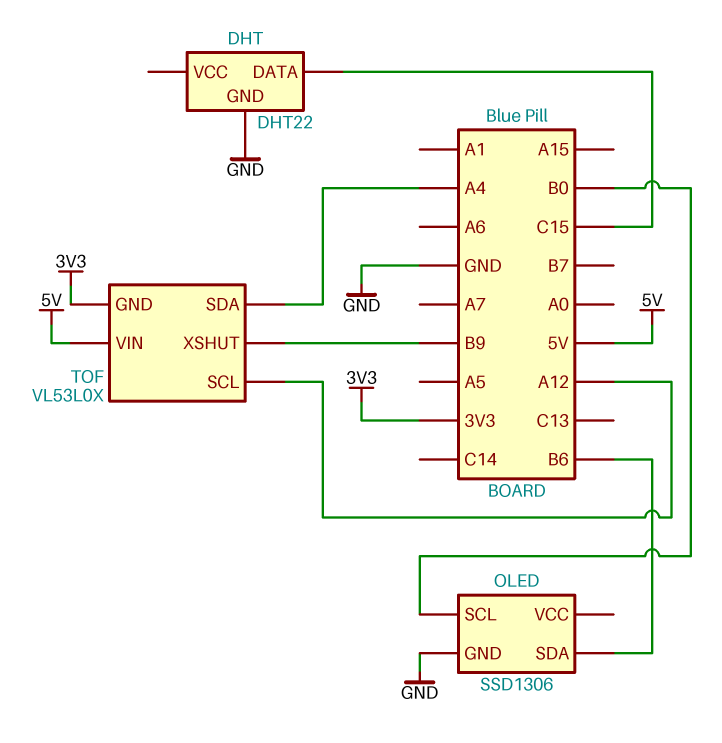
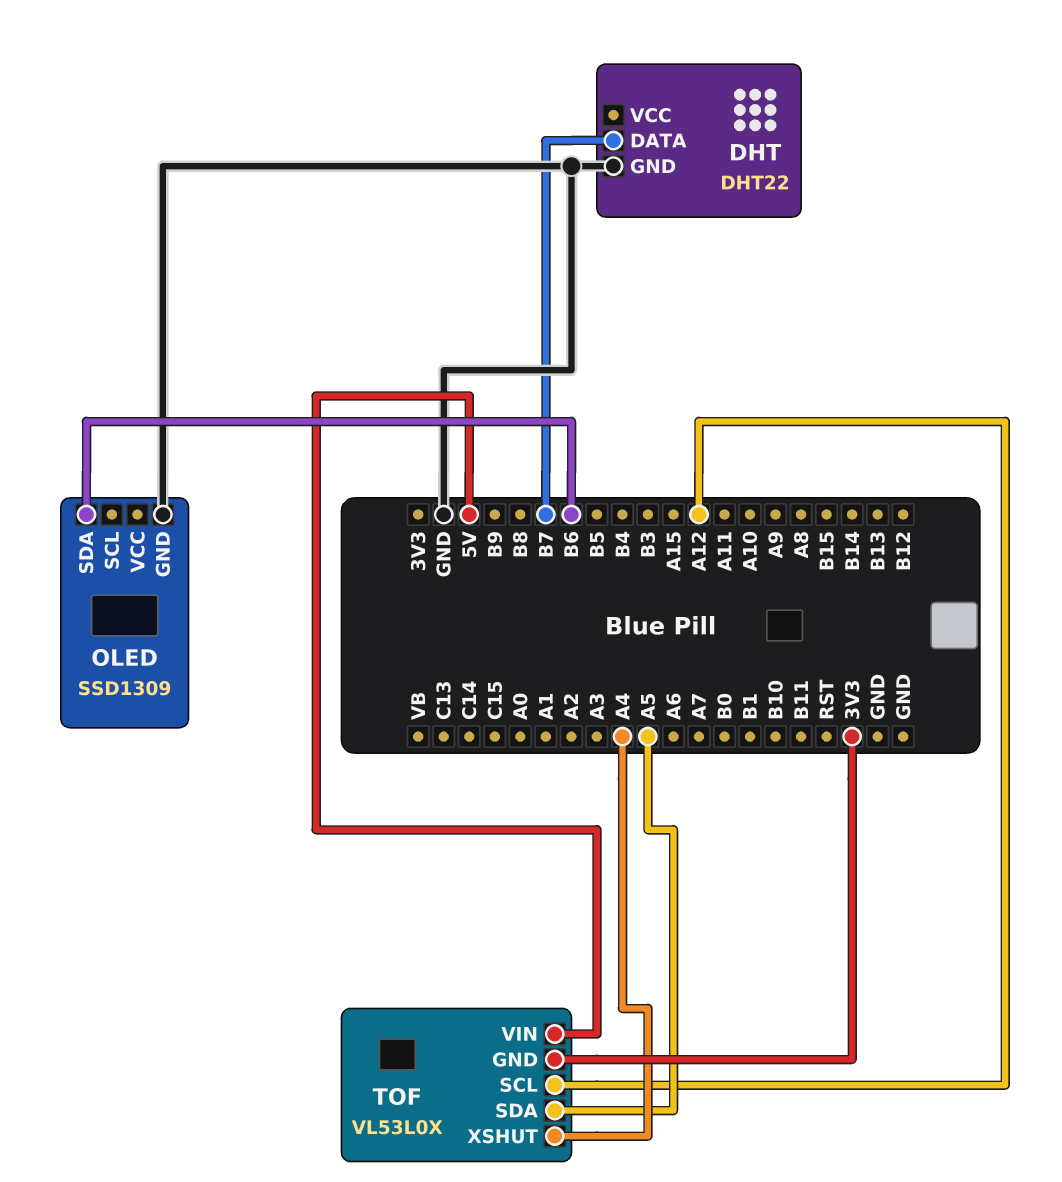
DHT pin DATA: C15 -> B7
OLED: SSD1306 -> SSD1309
OLED pin SCL: B0 -> none
TOF pin SDA: A4 -> A5
TOF pin XSHUT: B9 -> A4

